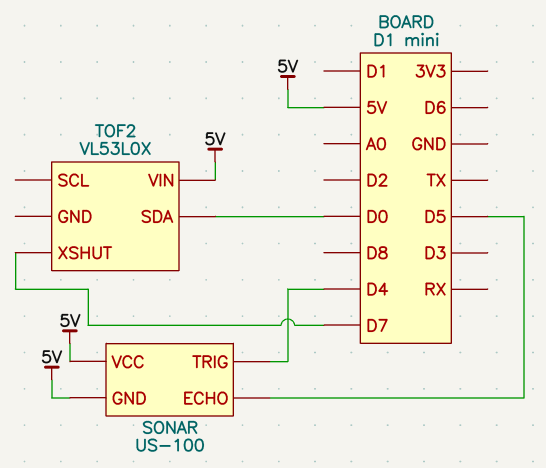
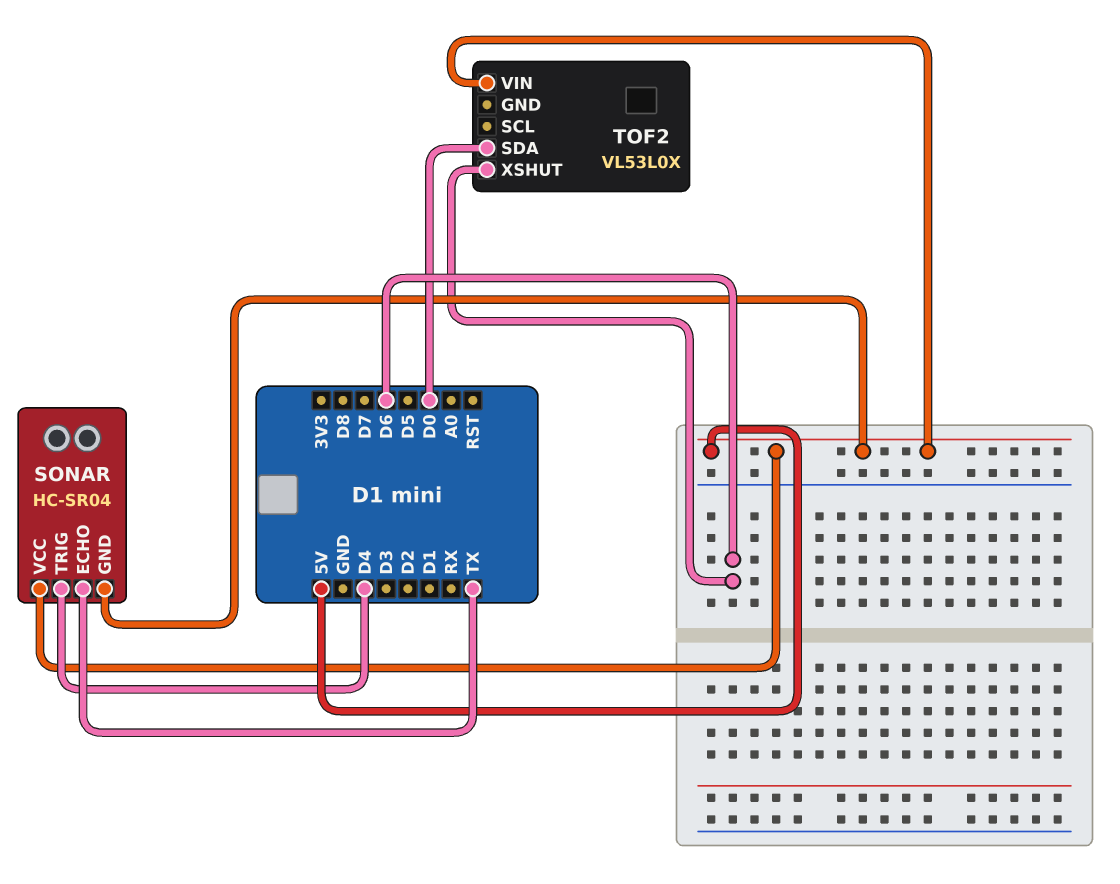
SONAR: US-100 -> HC-SR04
SONAR pin ECHO: D5 -> TX
TOF2 pin XSHUT: D7 -> D6

